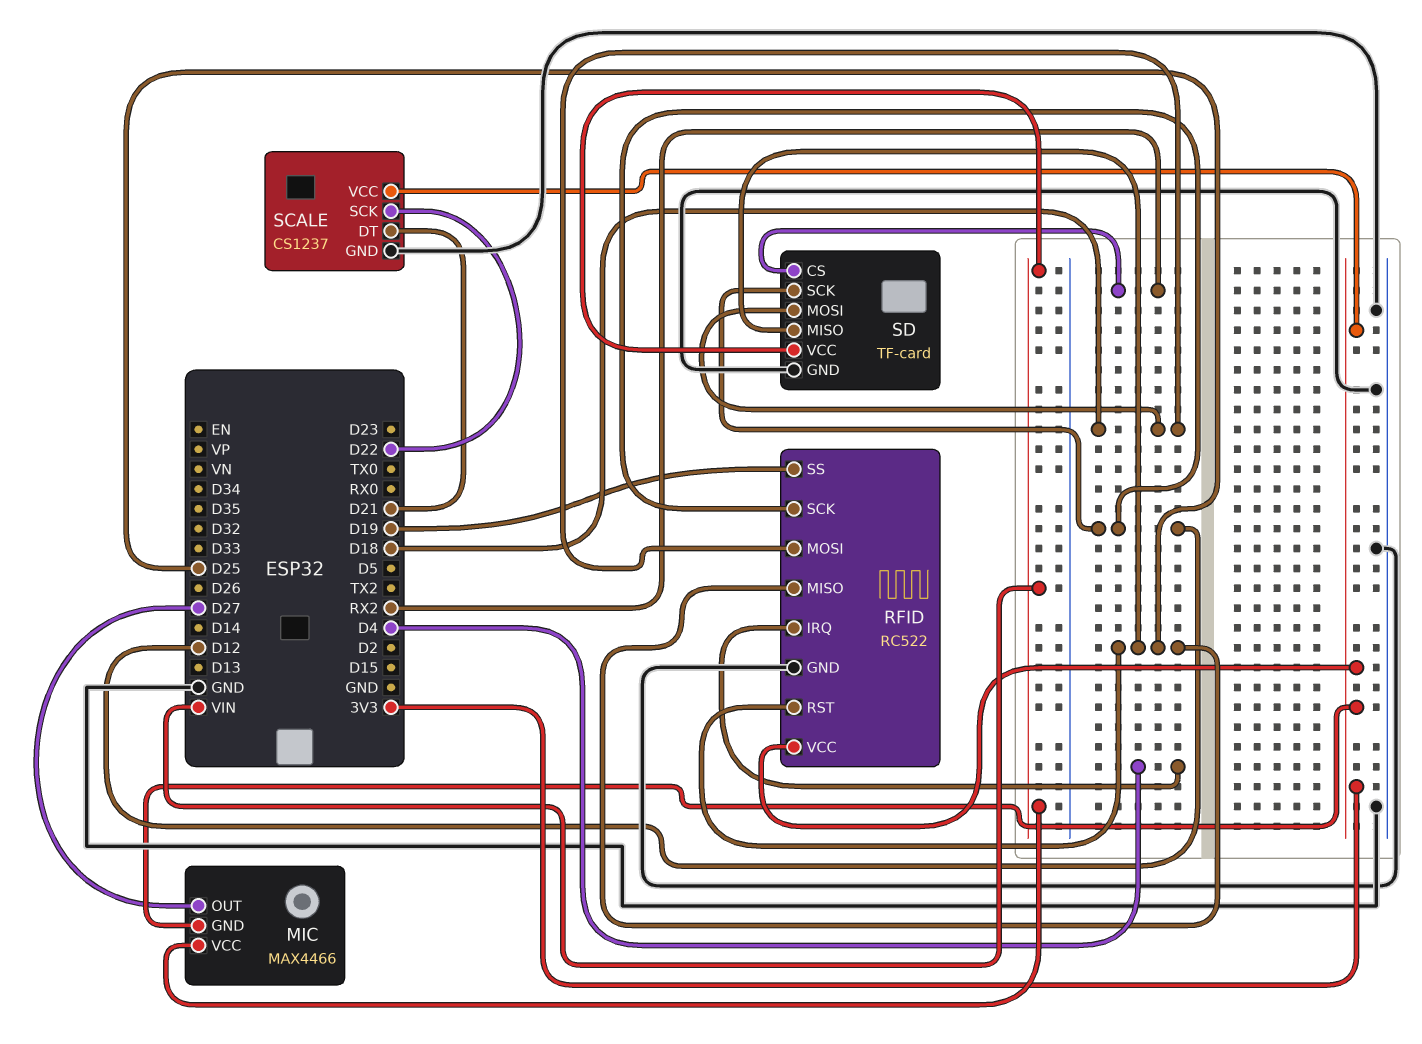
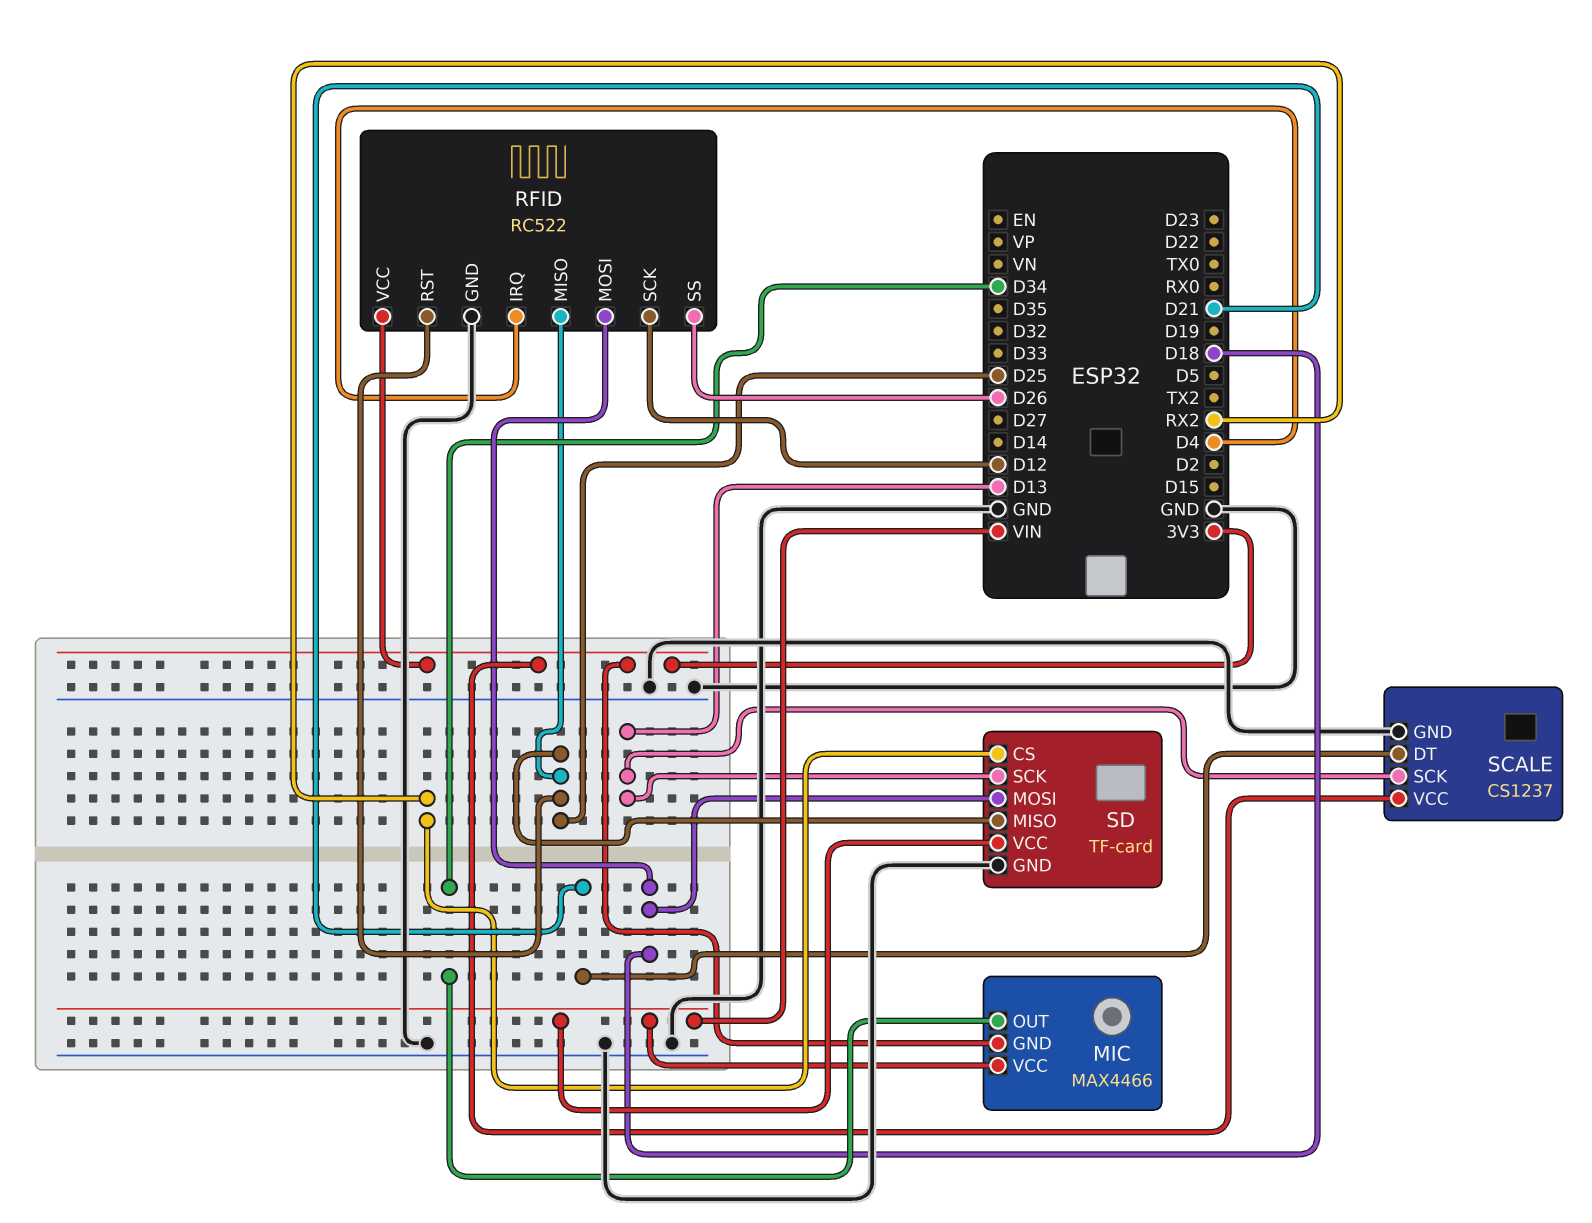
MIC pin OUT: D27 -> D34
RFID pin SS: D19 -> D26
SCALE pin SCK: D22 -> D13
SD pin SCK: D12 -> D13

